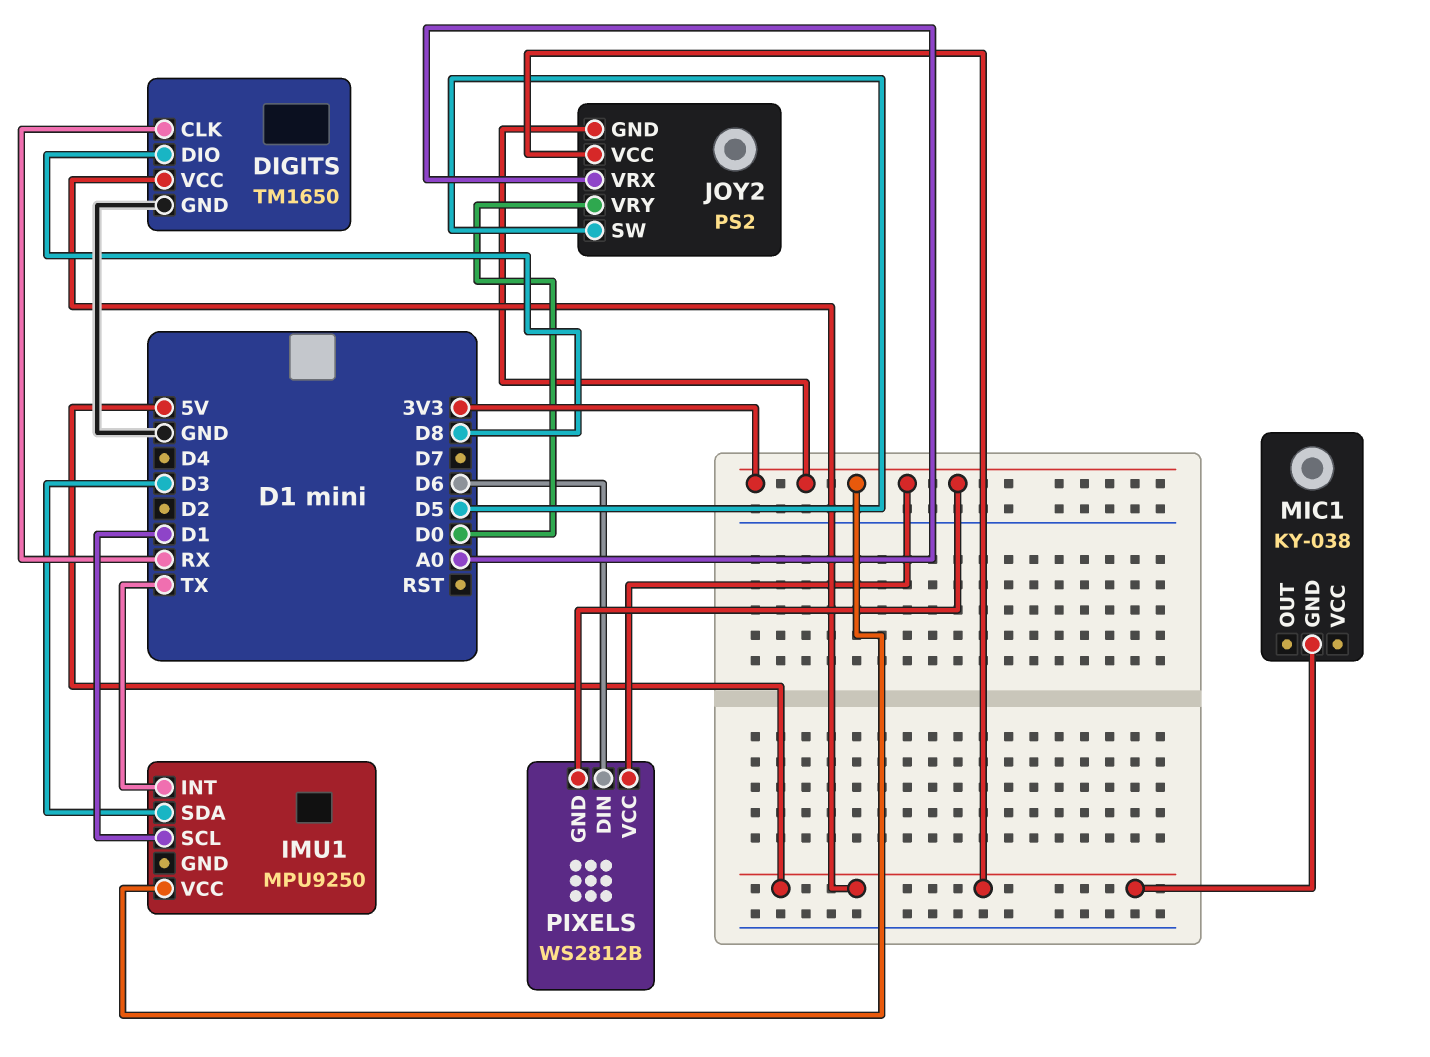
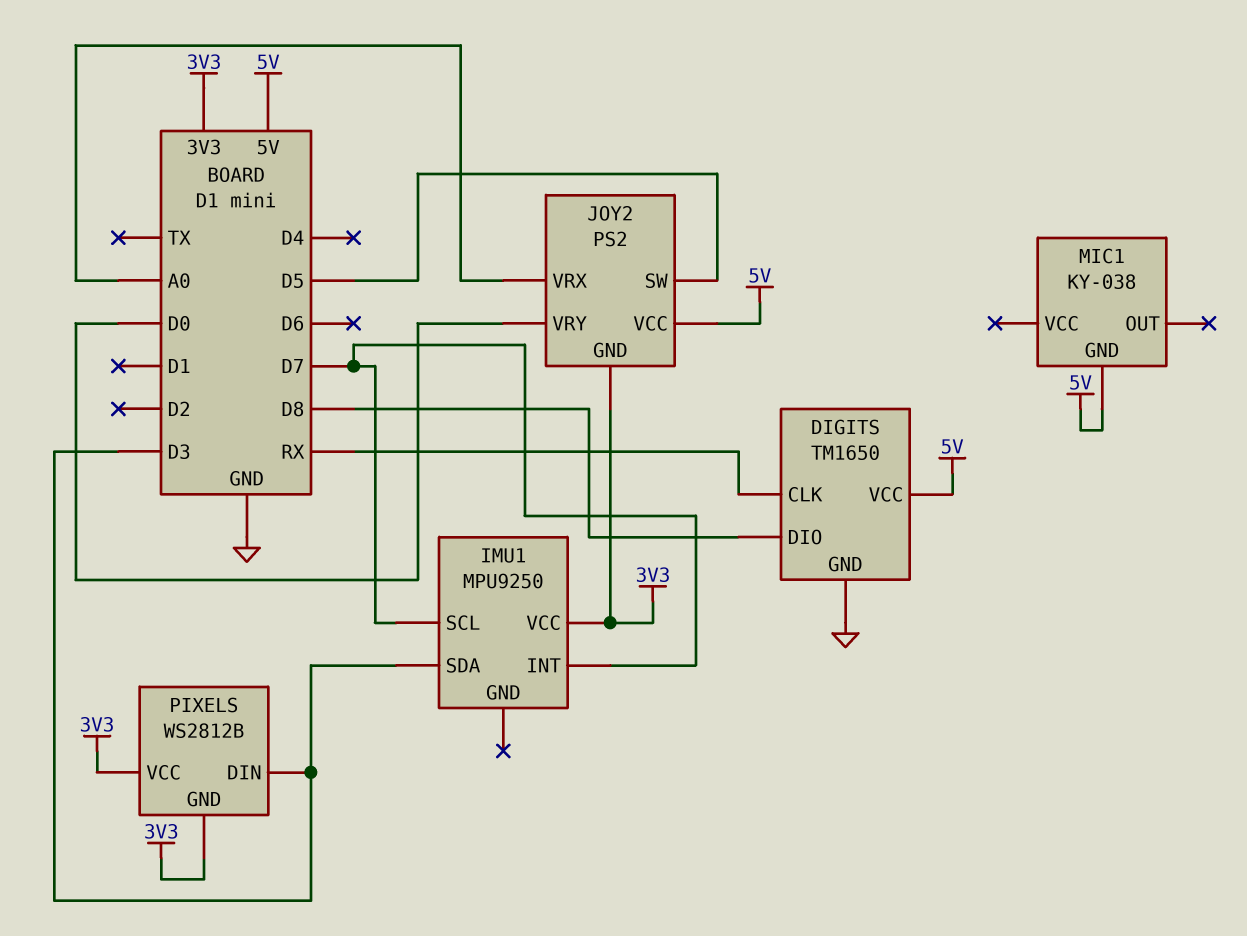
IMU1 pin INT: TX -> D7
IMU1 pin SCL: D1 -> D7
PIXELS pin DIN: D6 -> D3

